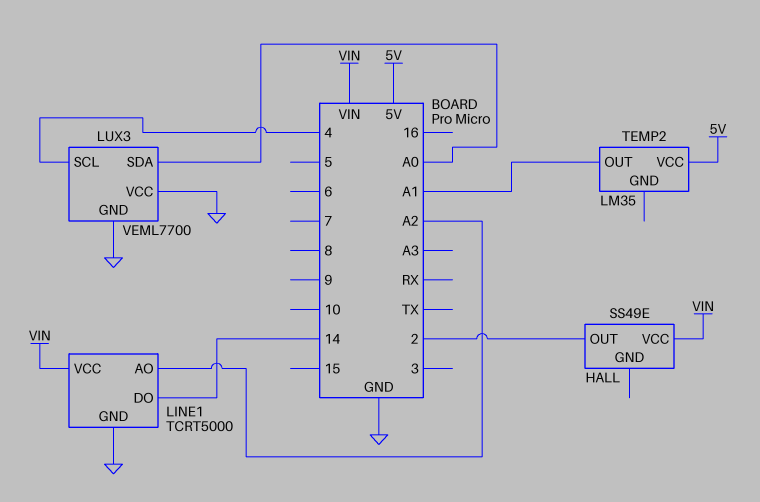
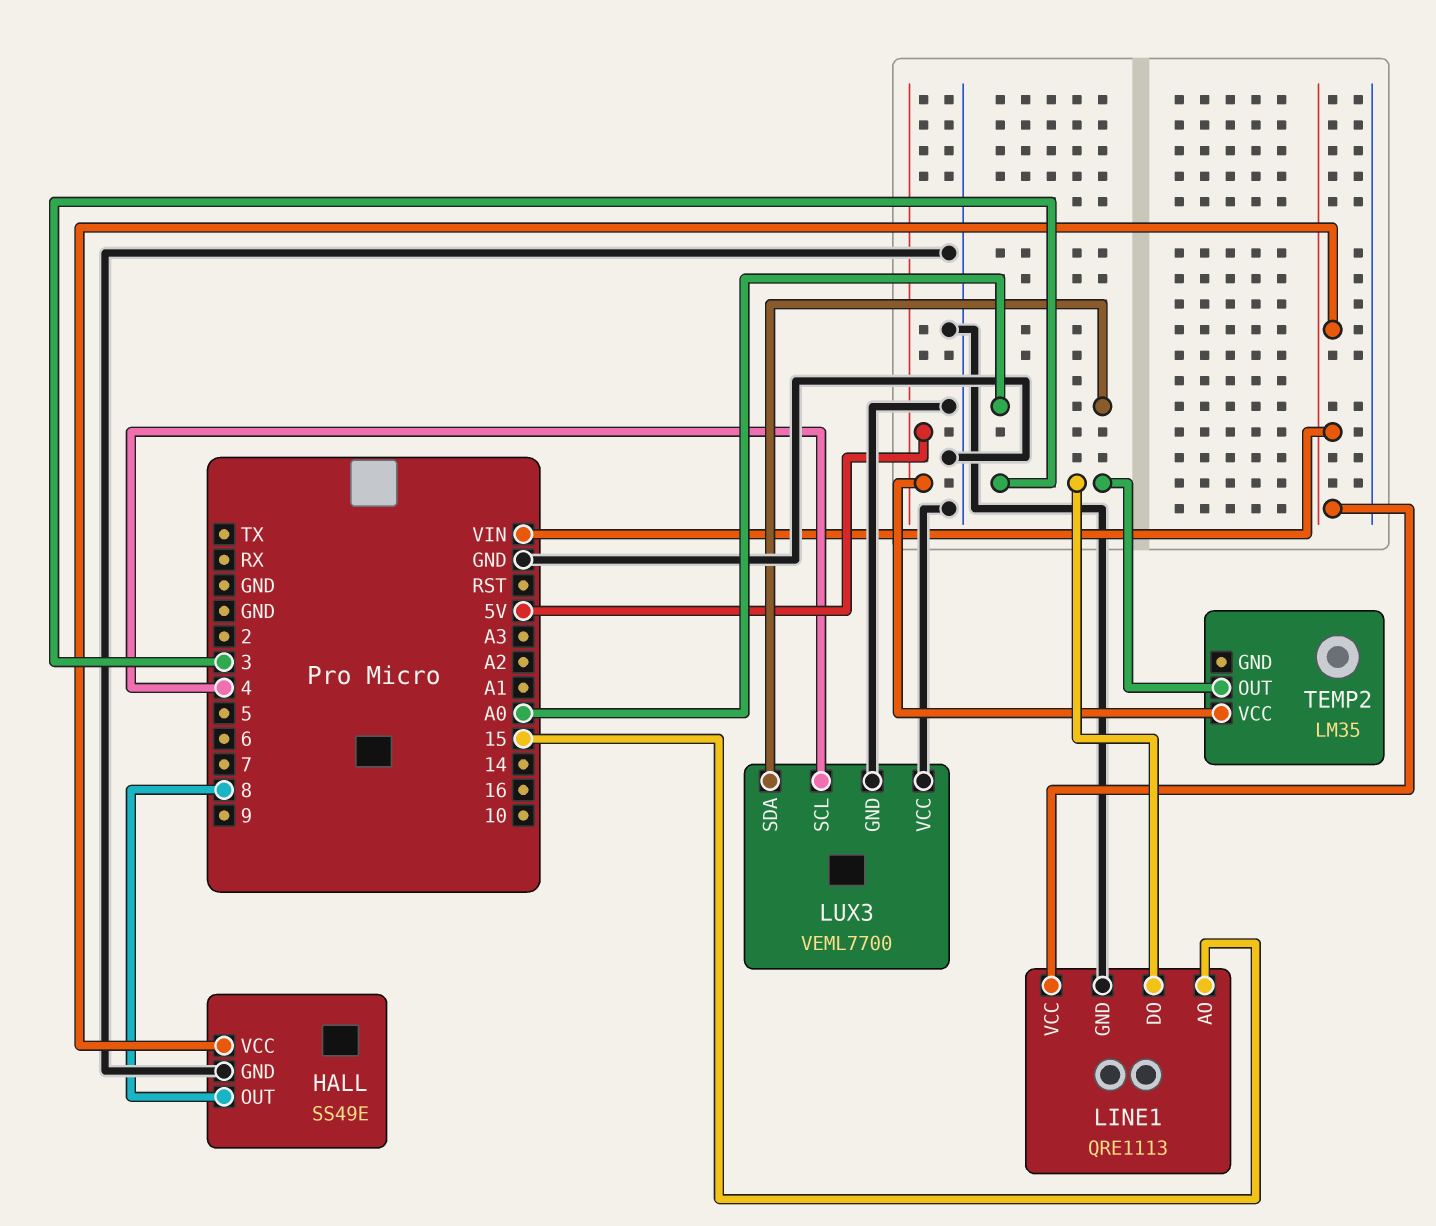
HALL pin GND: none -> GND
HALL pin OUT: 2 -> 8
LINE1: TCRT5000 -> QRE1113
LINE1 pin AO: A2 -> 15
LINE1 pin DO: 14 -> 3
TEMP2 pin OUT: A1 -> 3

